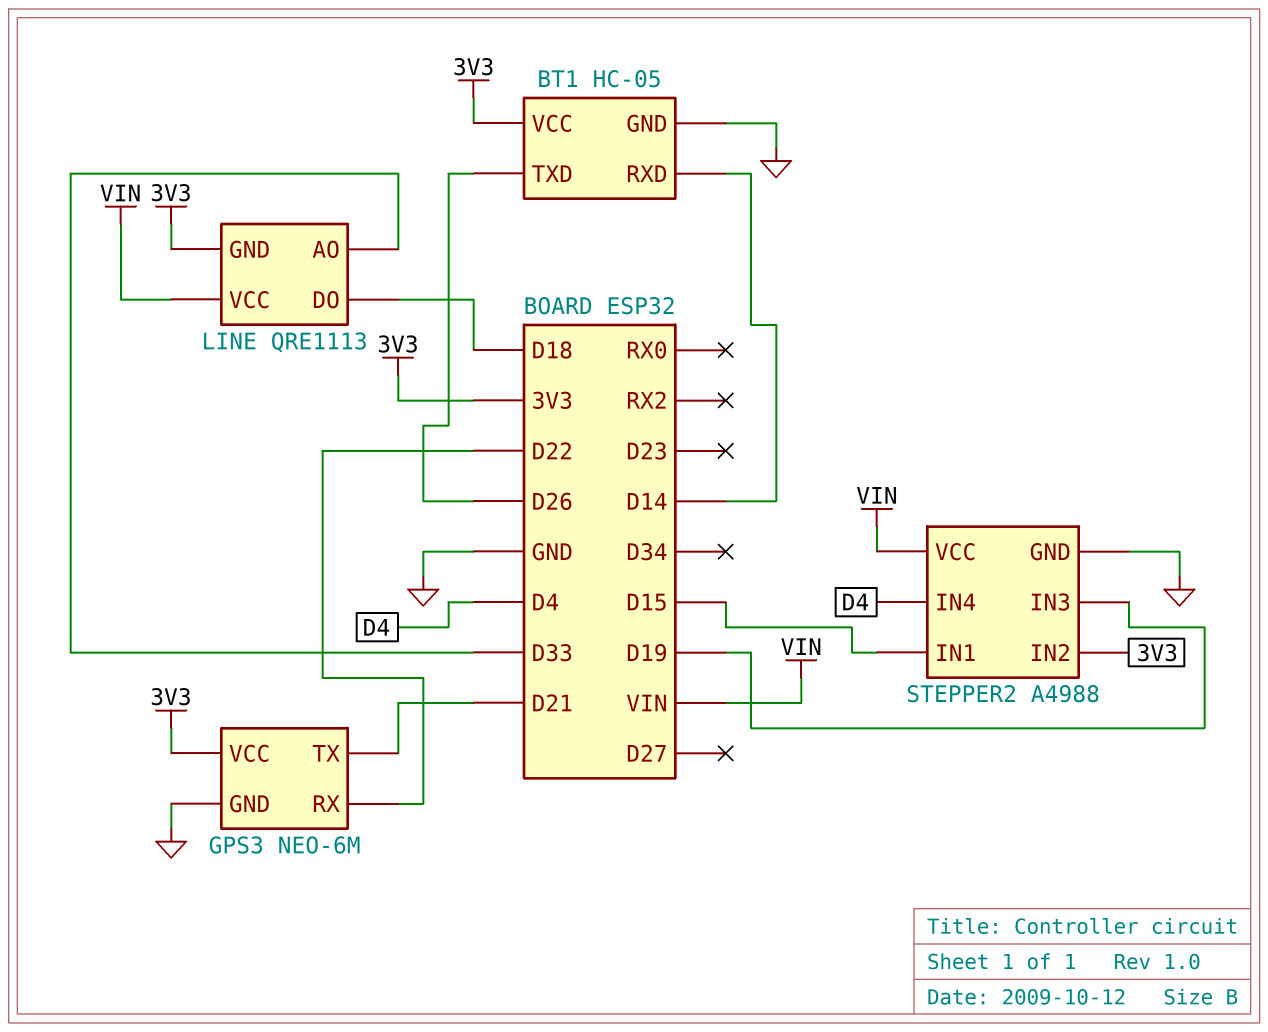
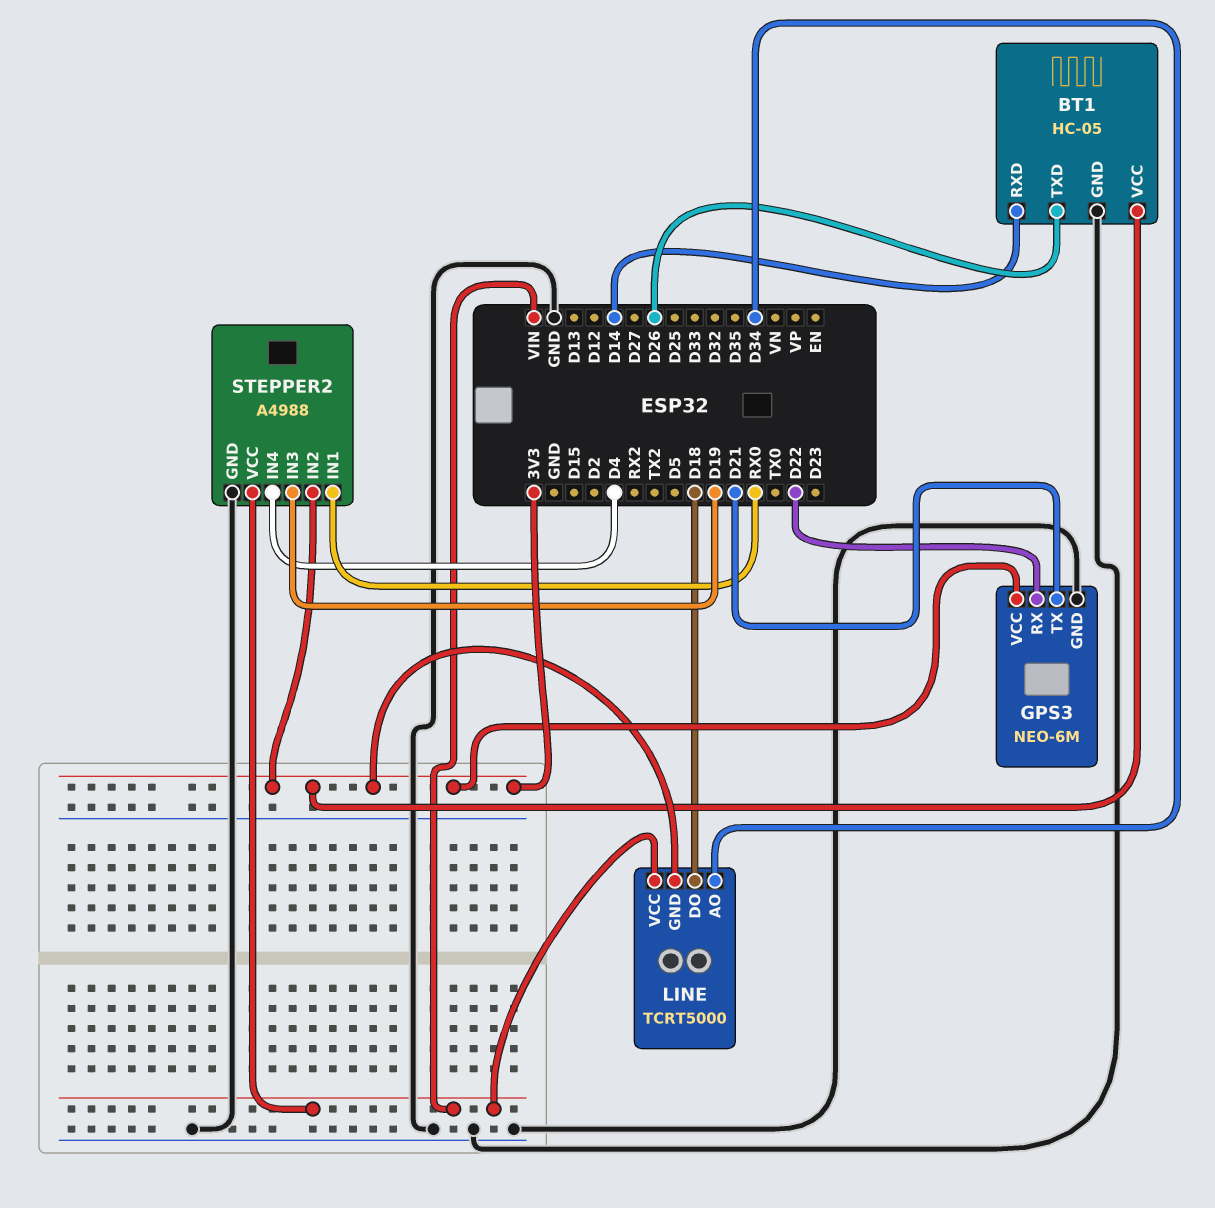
LINE: QRE1113 -> TCRT5000
LINE pin AO: D33 -> D34
STEPPER2 pin IN1: D15 -> RX0

